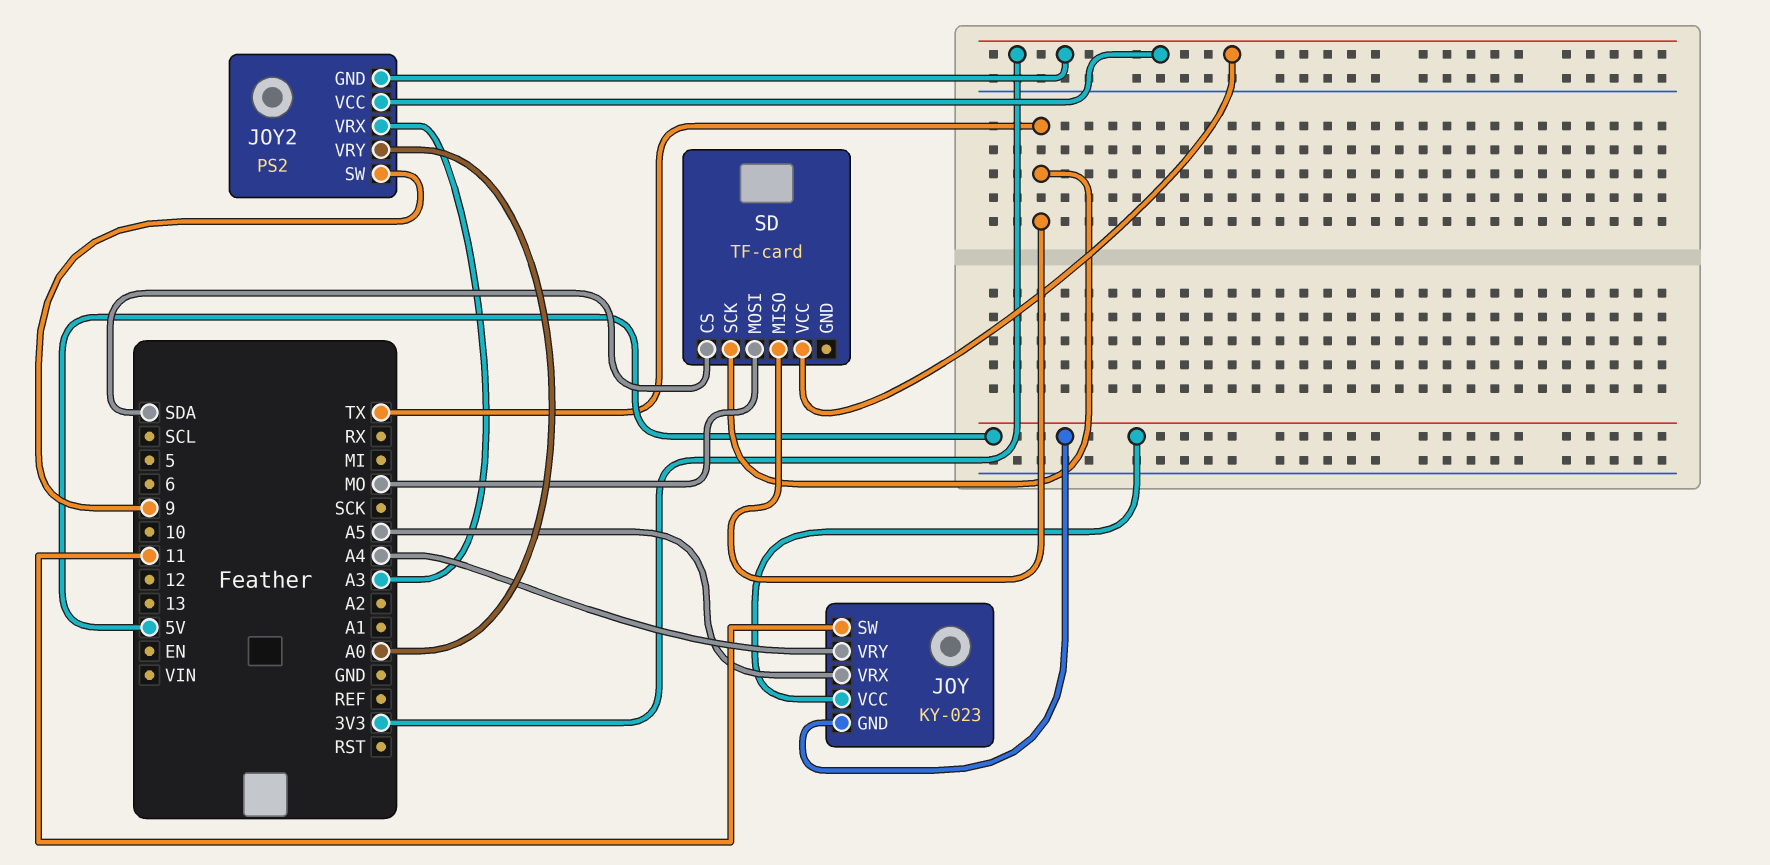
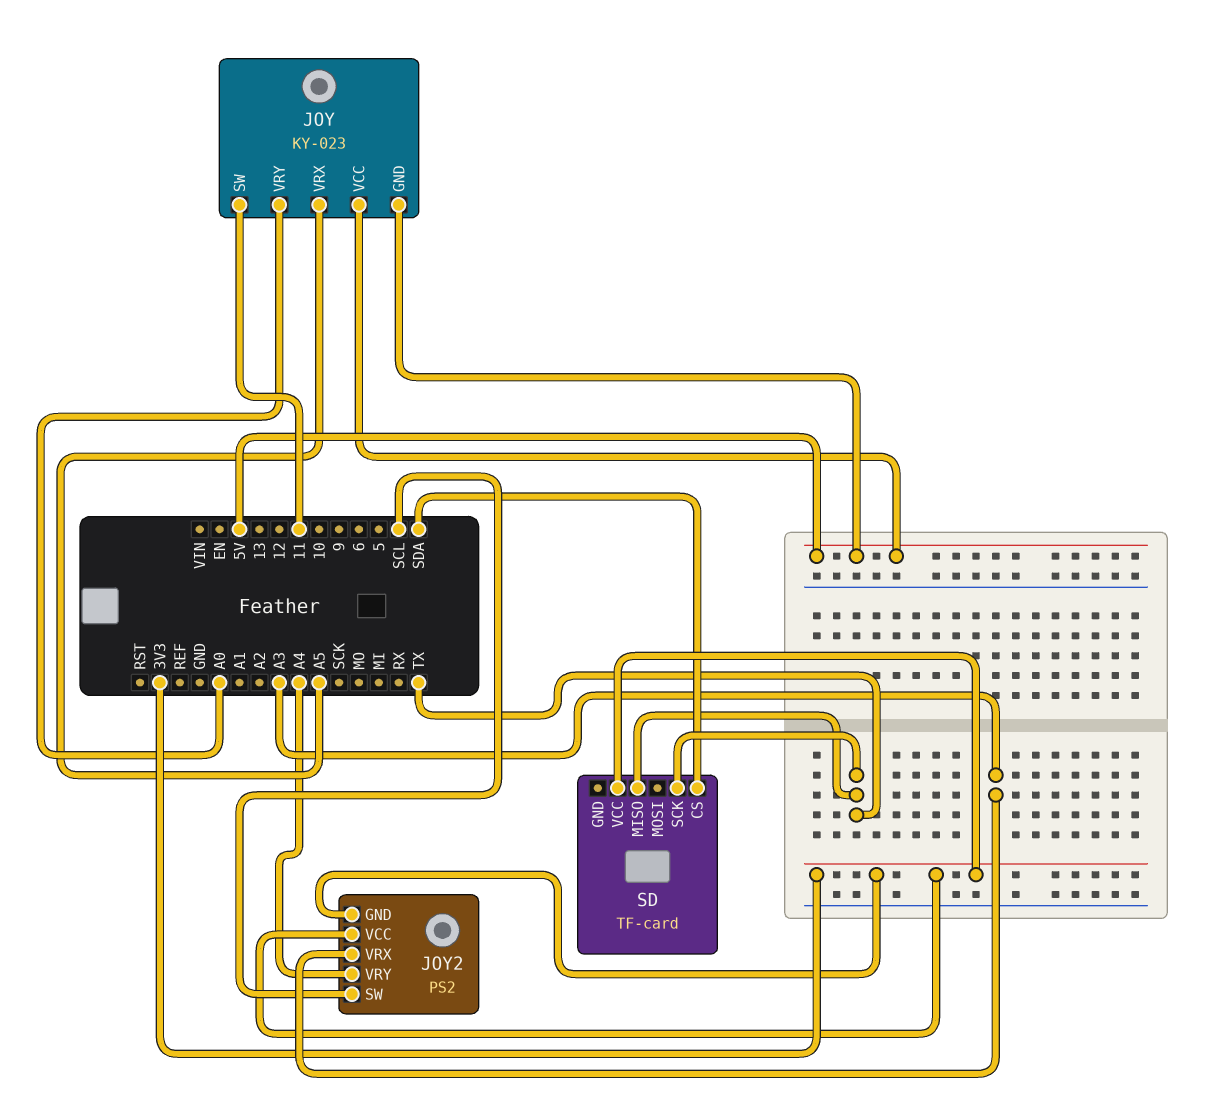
JOY pin VRY: A4 -> A0
JOY2 pin SW: 9 -> SCL
JOY2 pin VRY: A0 -> A4
SD pin MOSI: MO -> none

